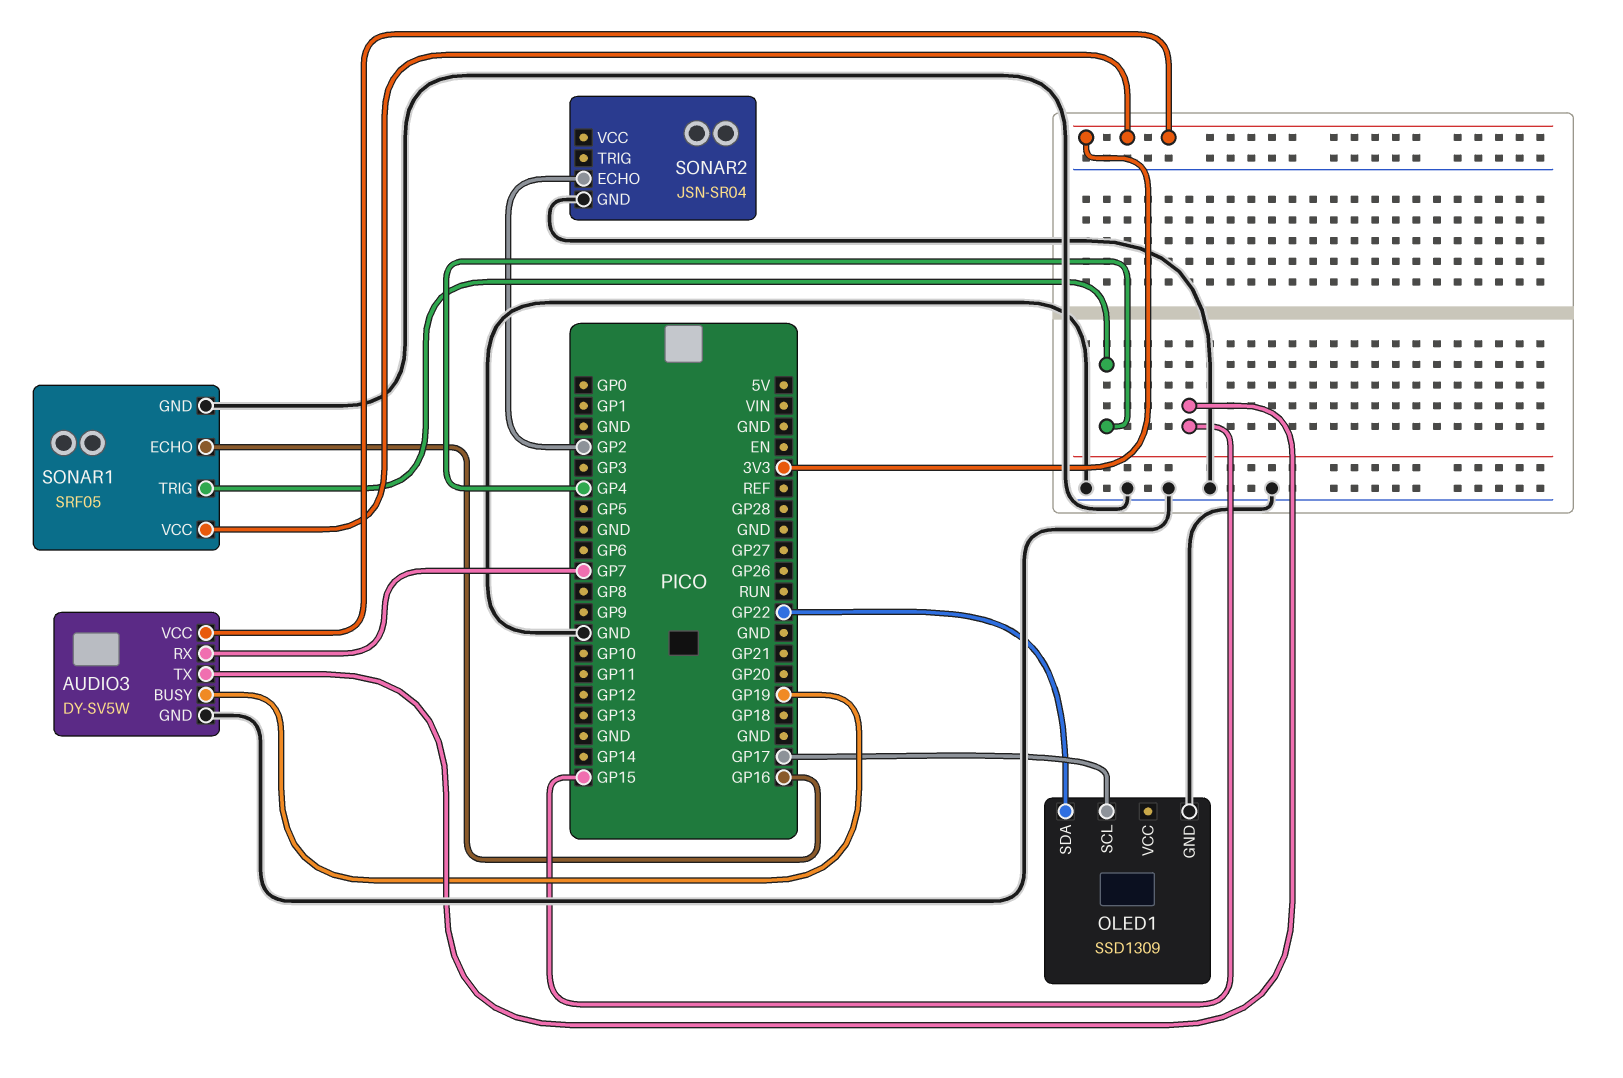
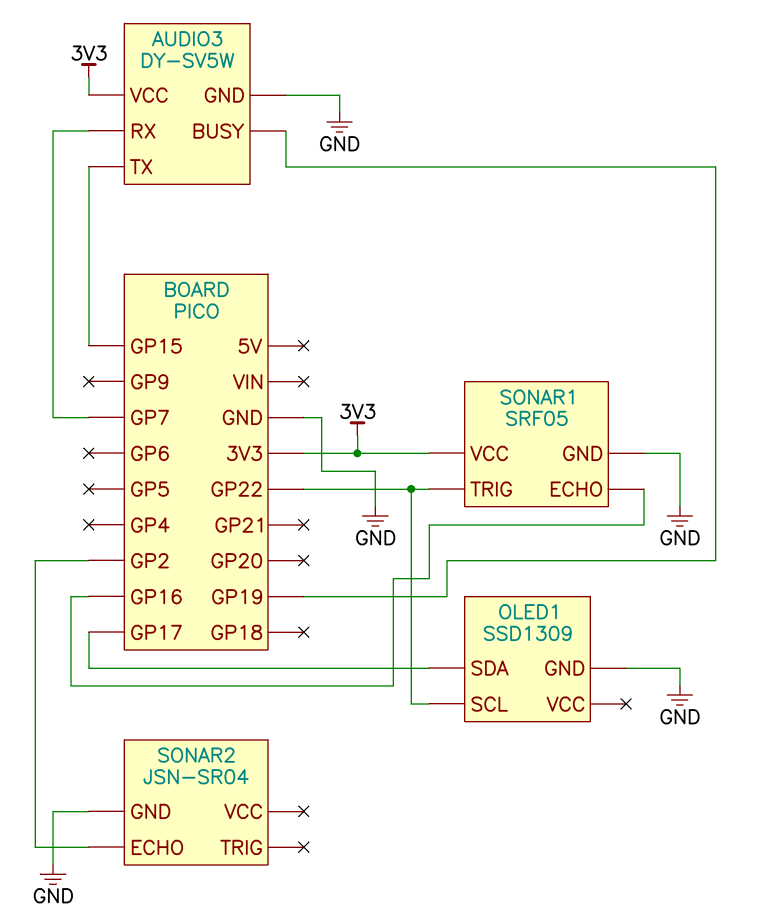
OLED1 pin SCL: GP17 -> GP22
OLED1 pin SDA: GP22 -> GP17
SONAR1 pin TRIG: GP4 -> GP22

